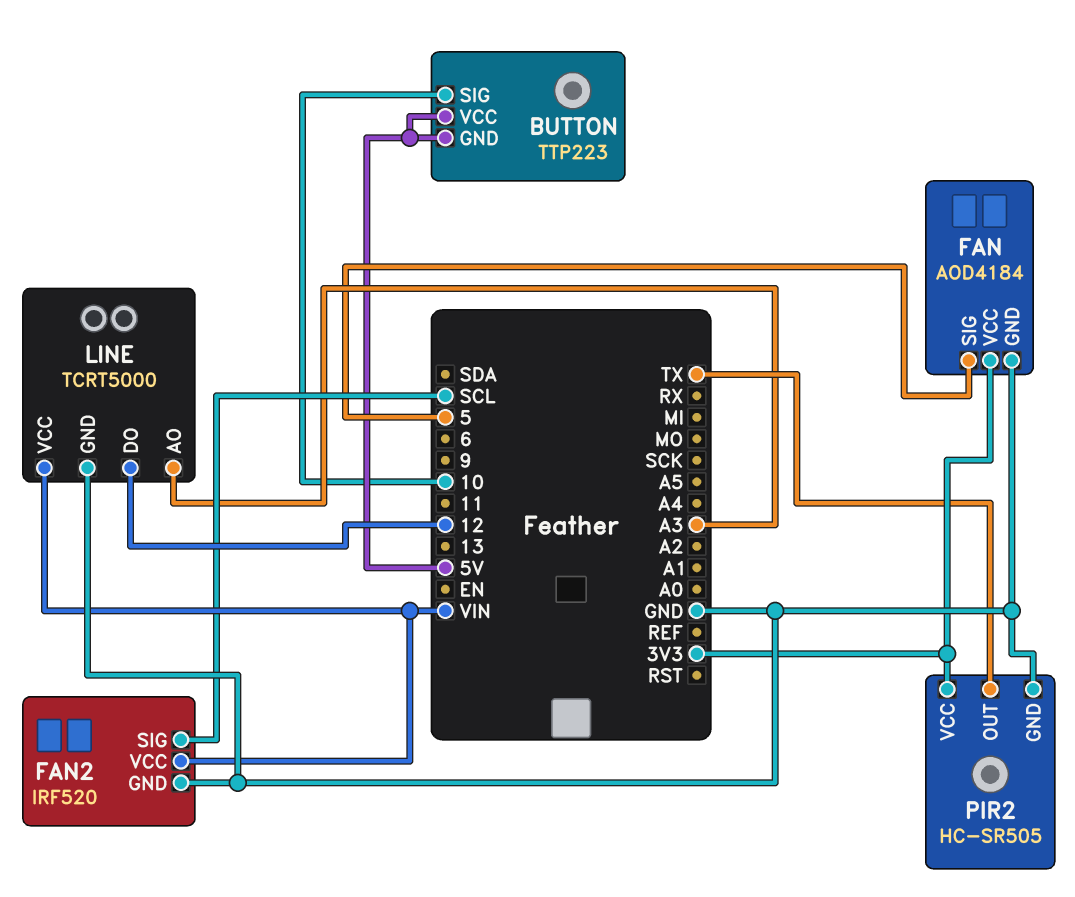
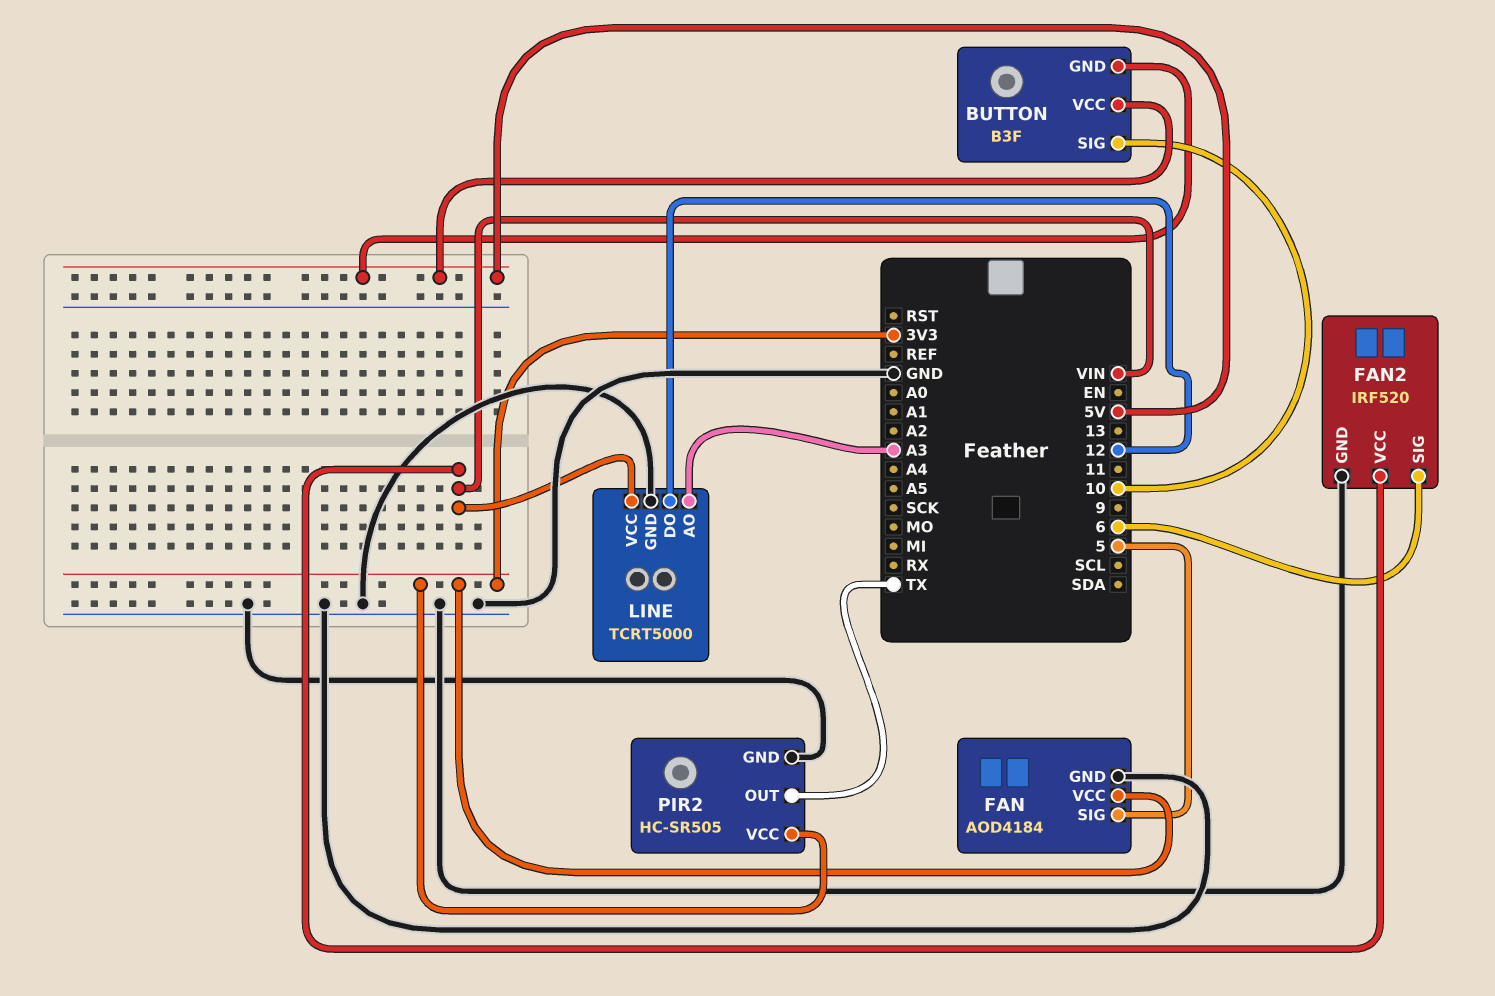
BUTTON: TTP223 -> B3F
FAN2 pin SIG: SCL -> 6

